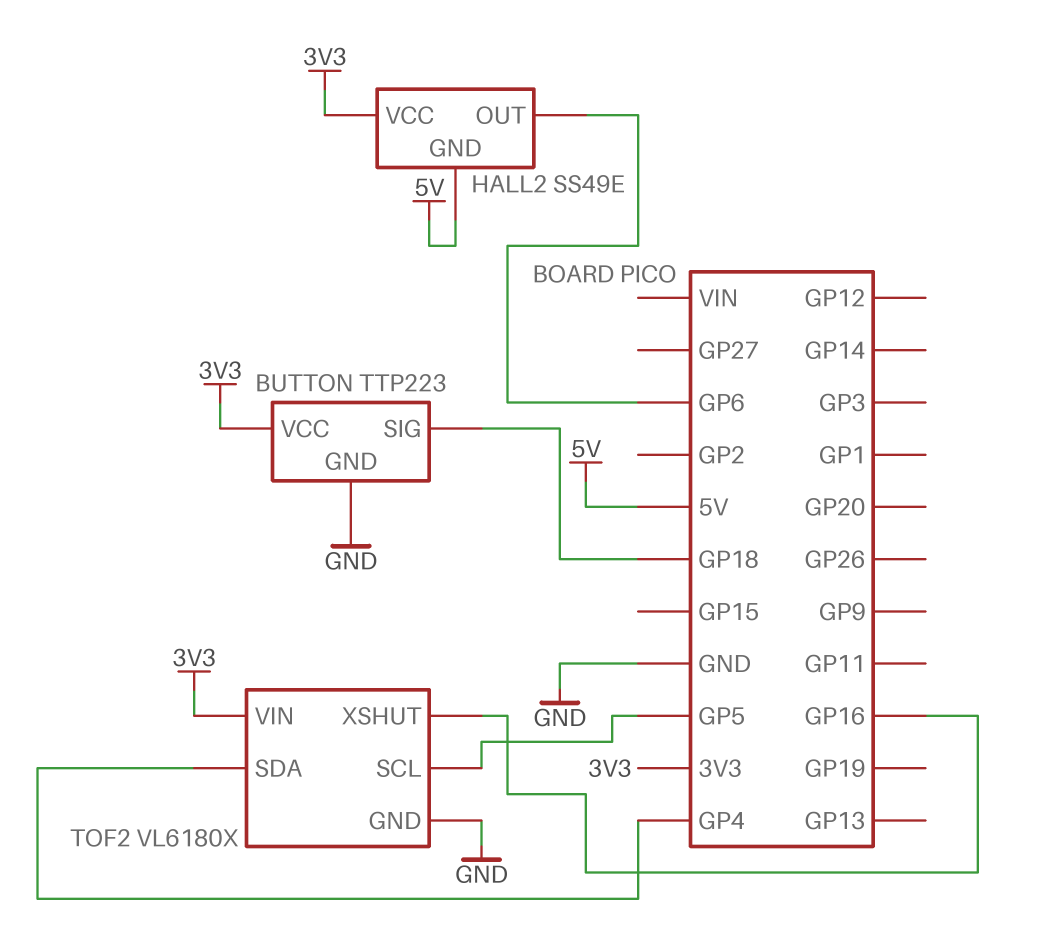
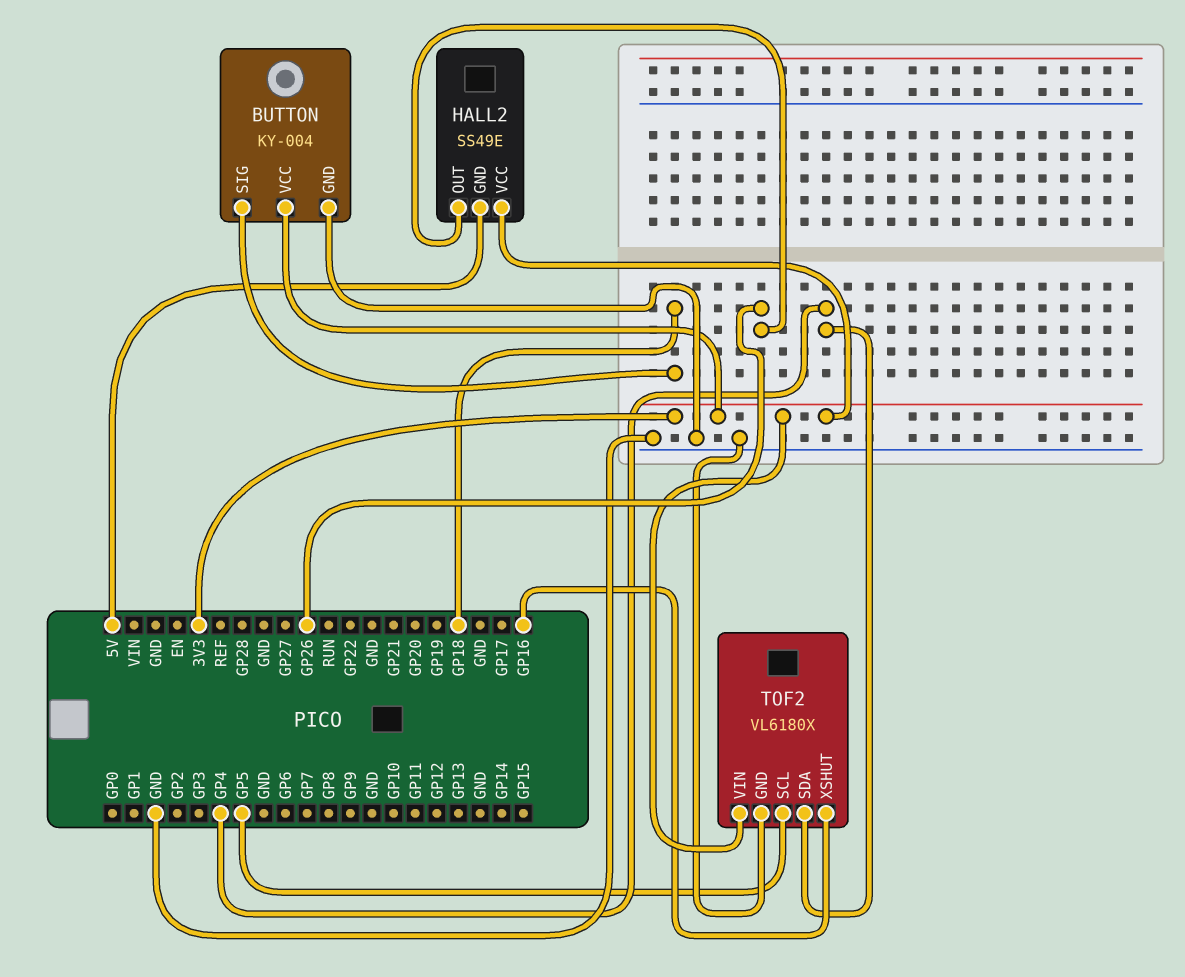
BUTTON: TTP223 -> KY-004
HALL2 pin OUT: GP6 -> GP26

